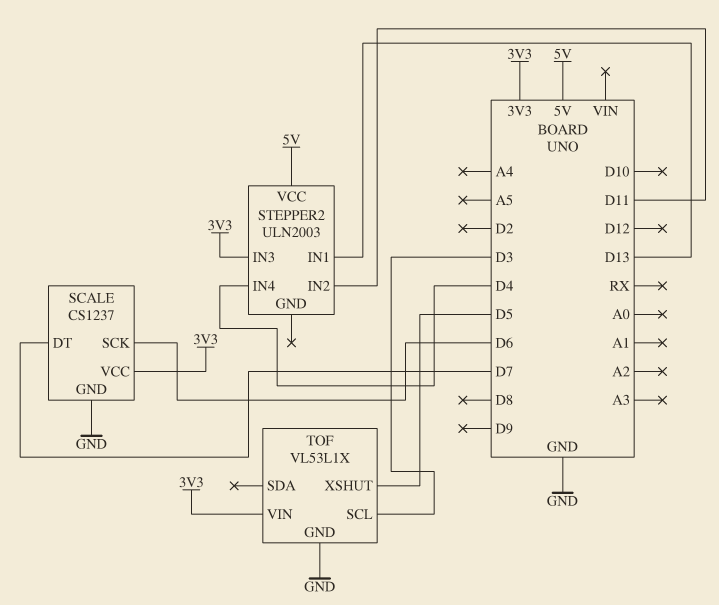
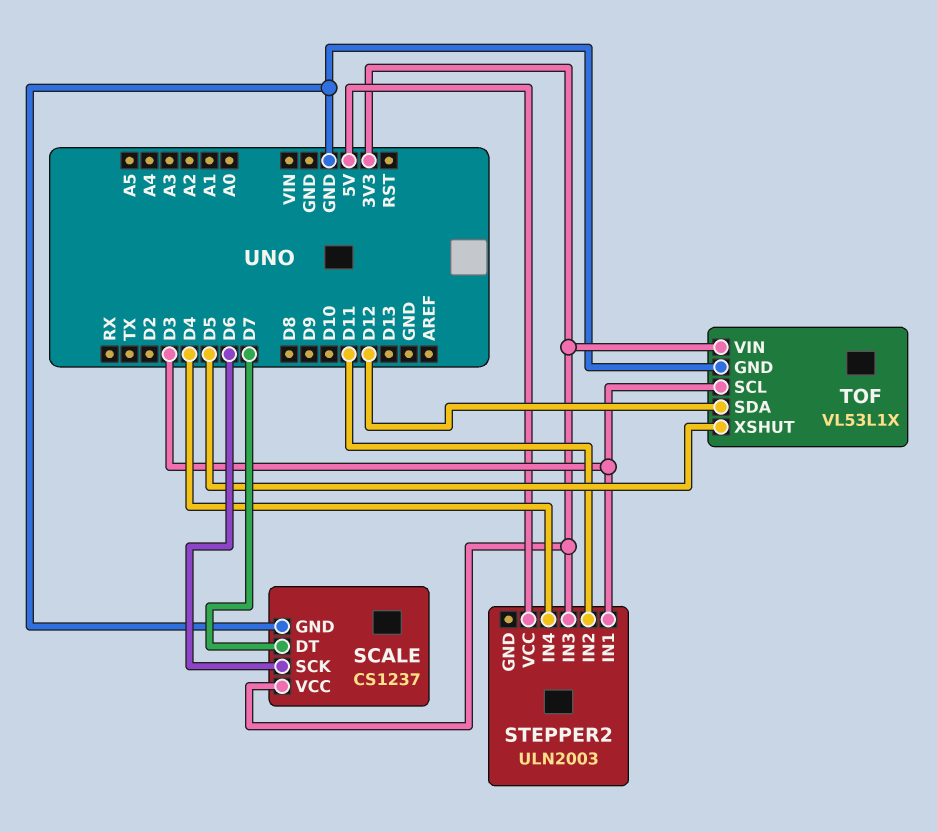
STEPPER2 pin IN1: D13 -> D3
TOF pin SDA: none -> D12

